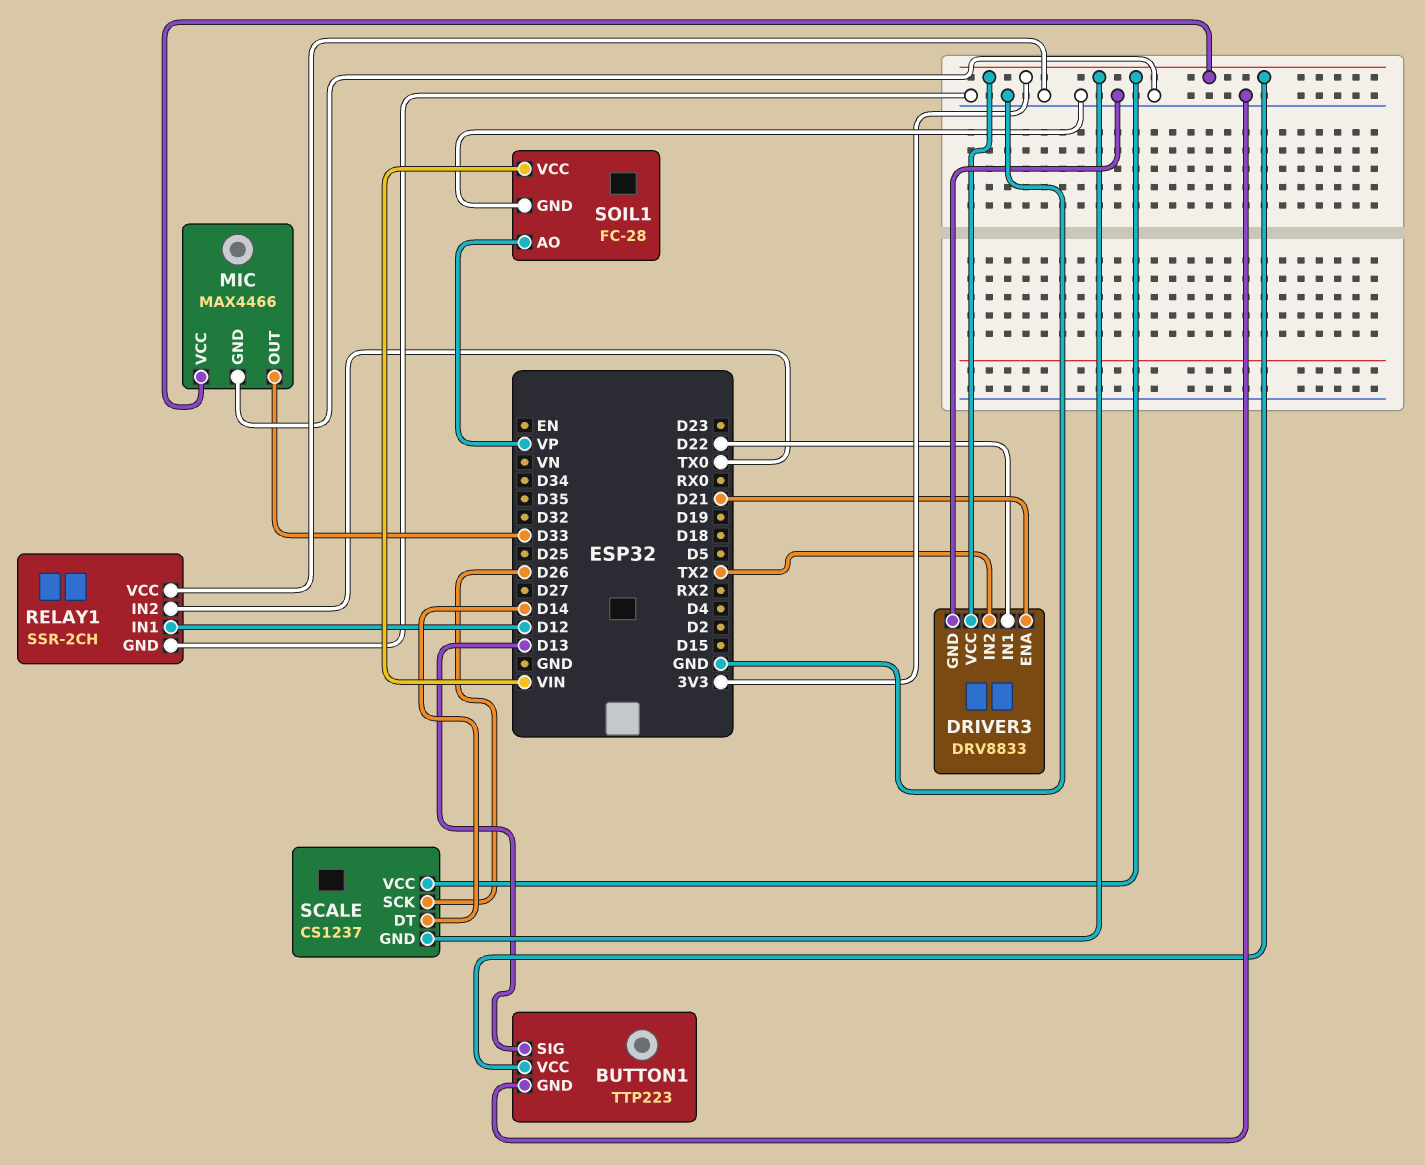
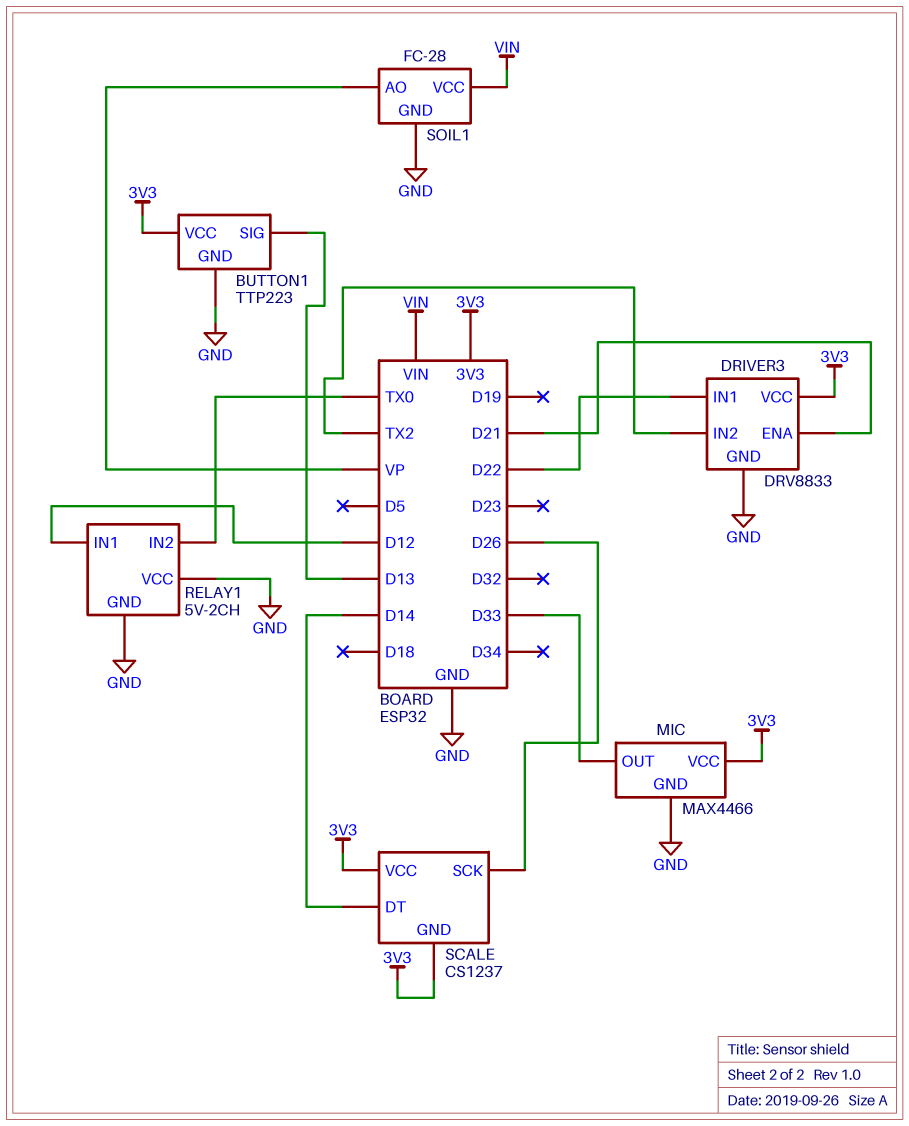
RELAY1: SSR-2CH -> 5V-2CH

